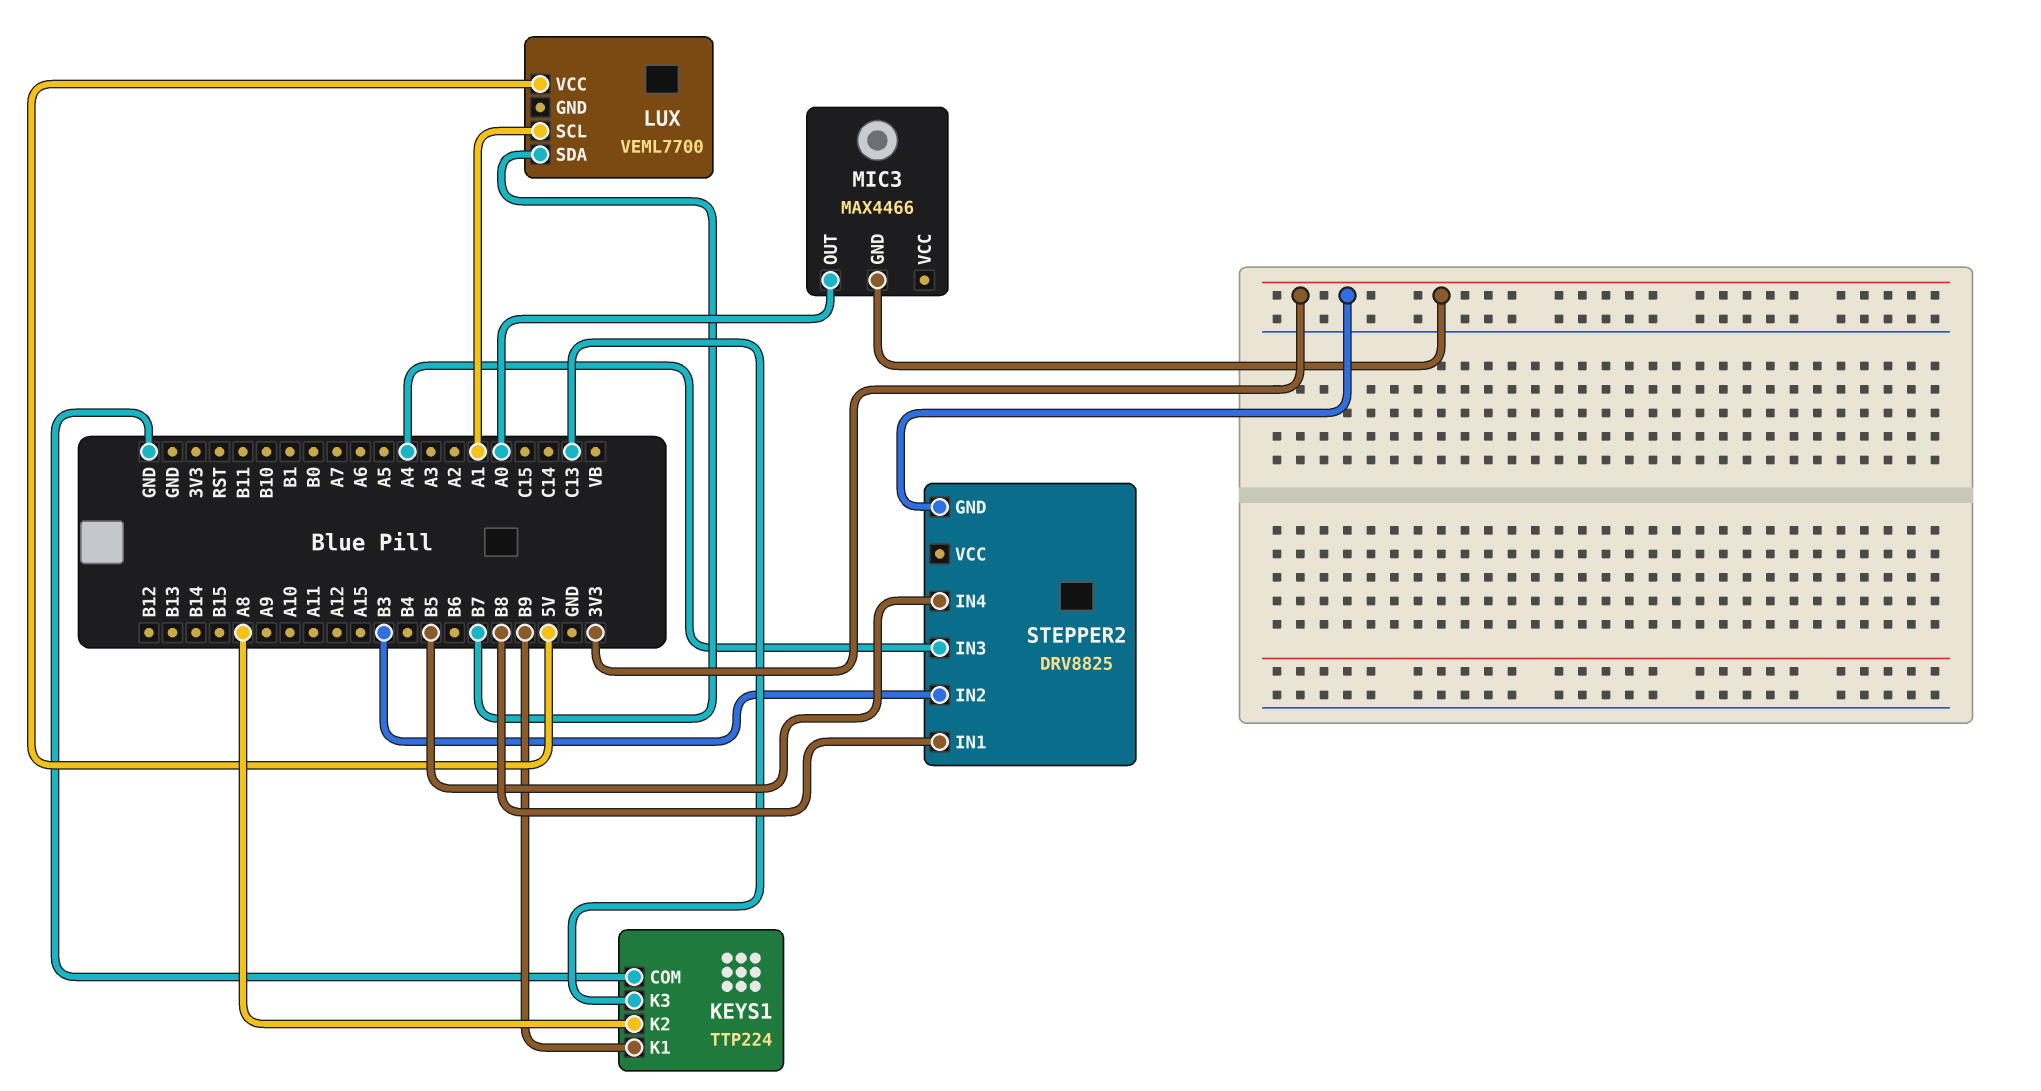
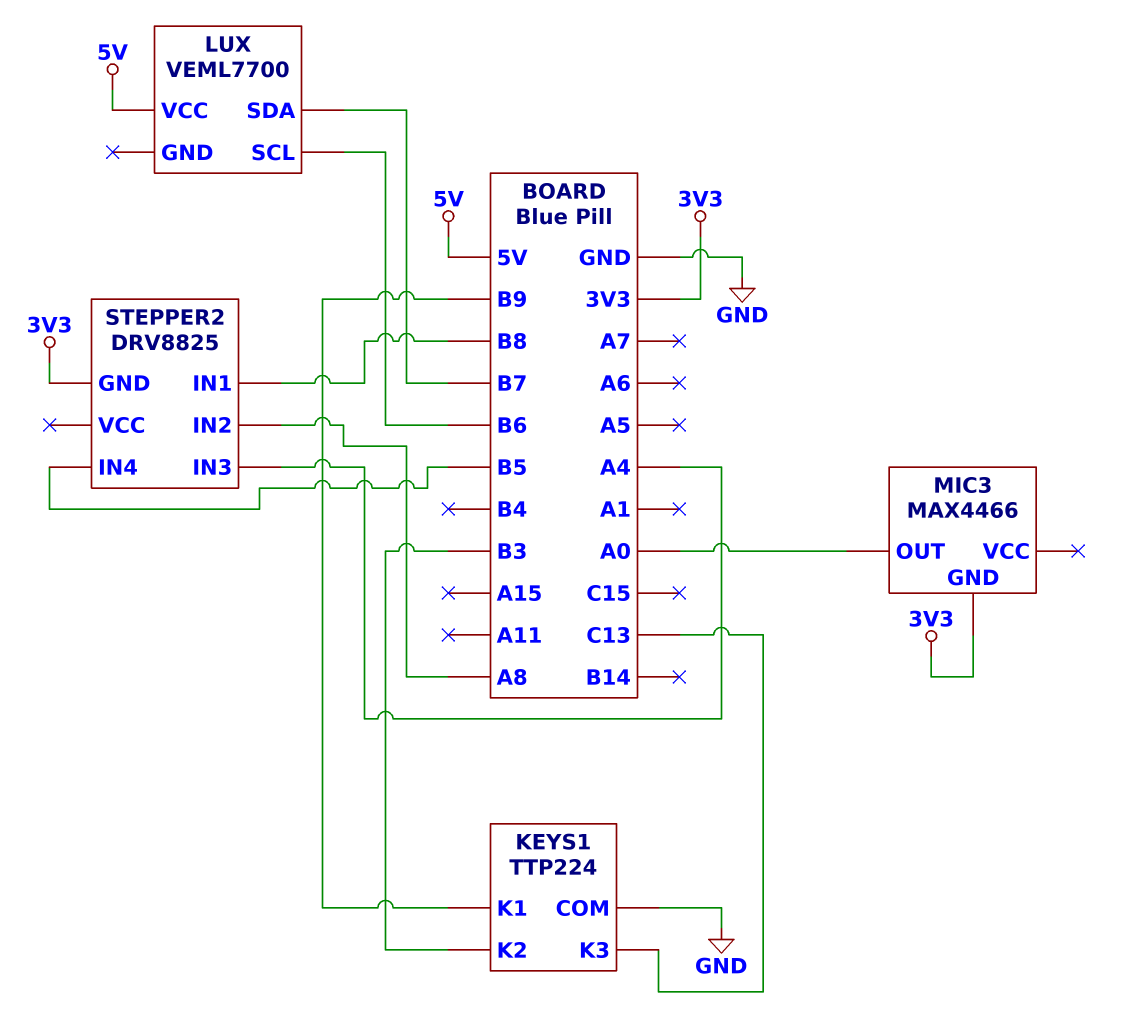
KEYS1 pin K2: A8 -> B3
LUX pin SCL: A1 -> B6
STEPPER2 pin IN2: B3 -> A8

